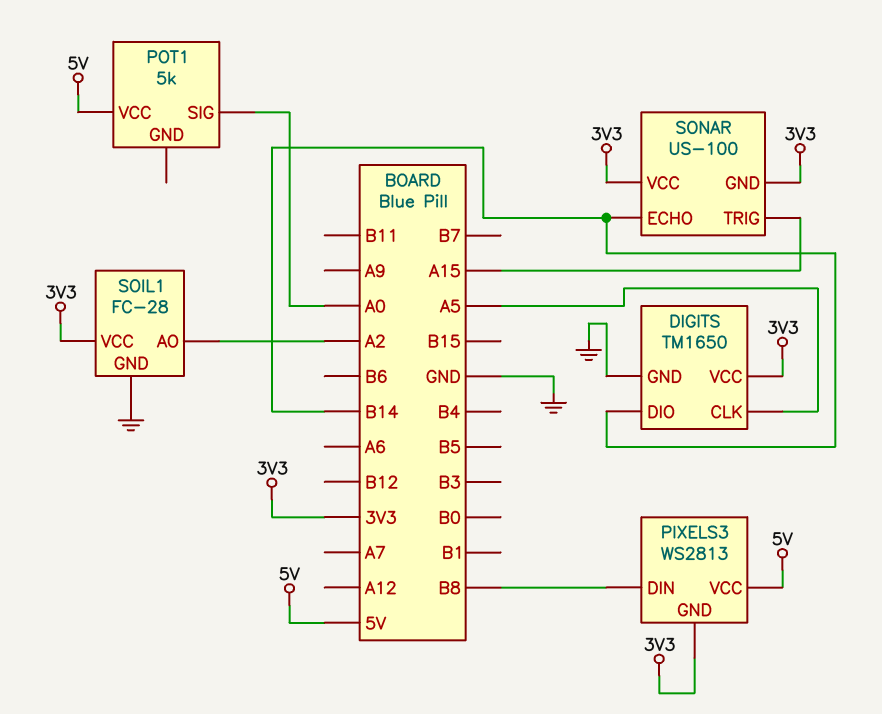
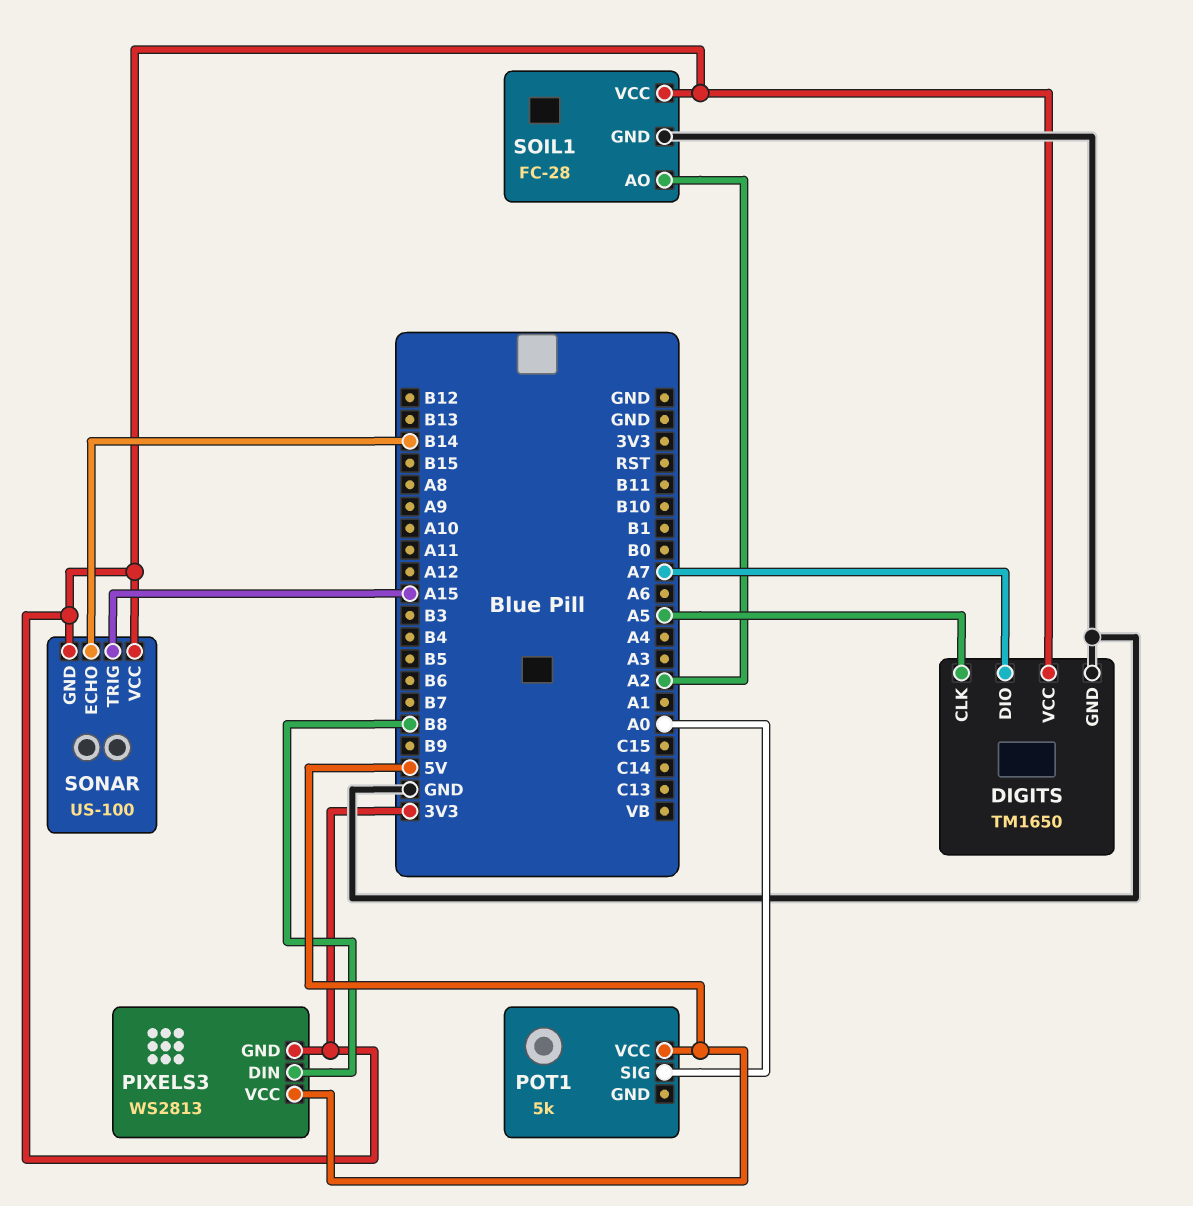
DIGITS pin DIO: B14 -> A7

